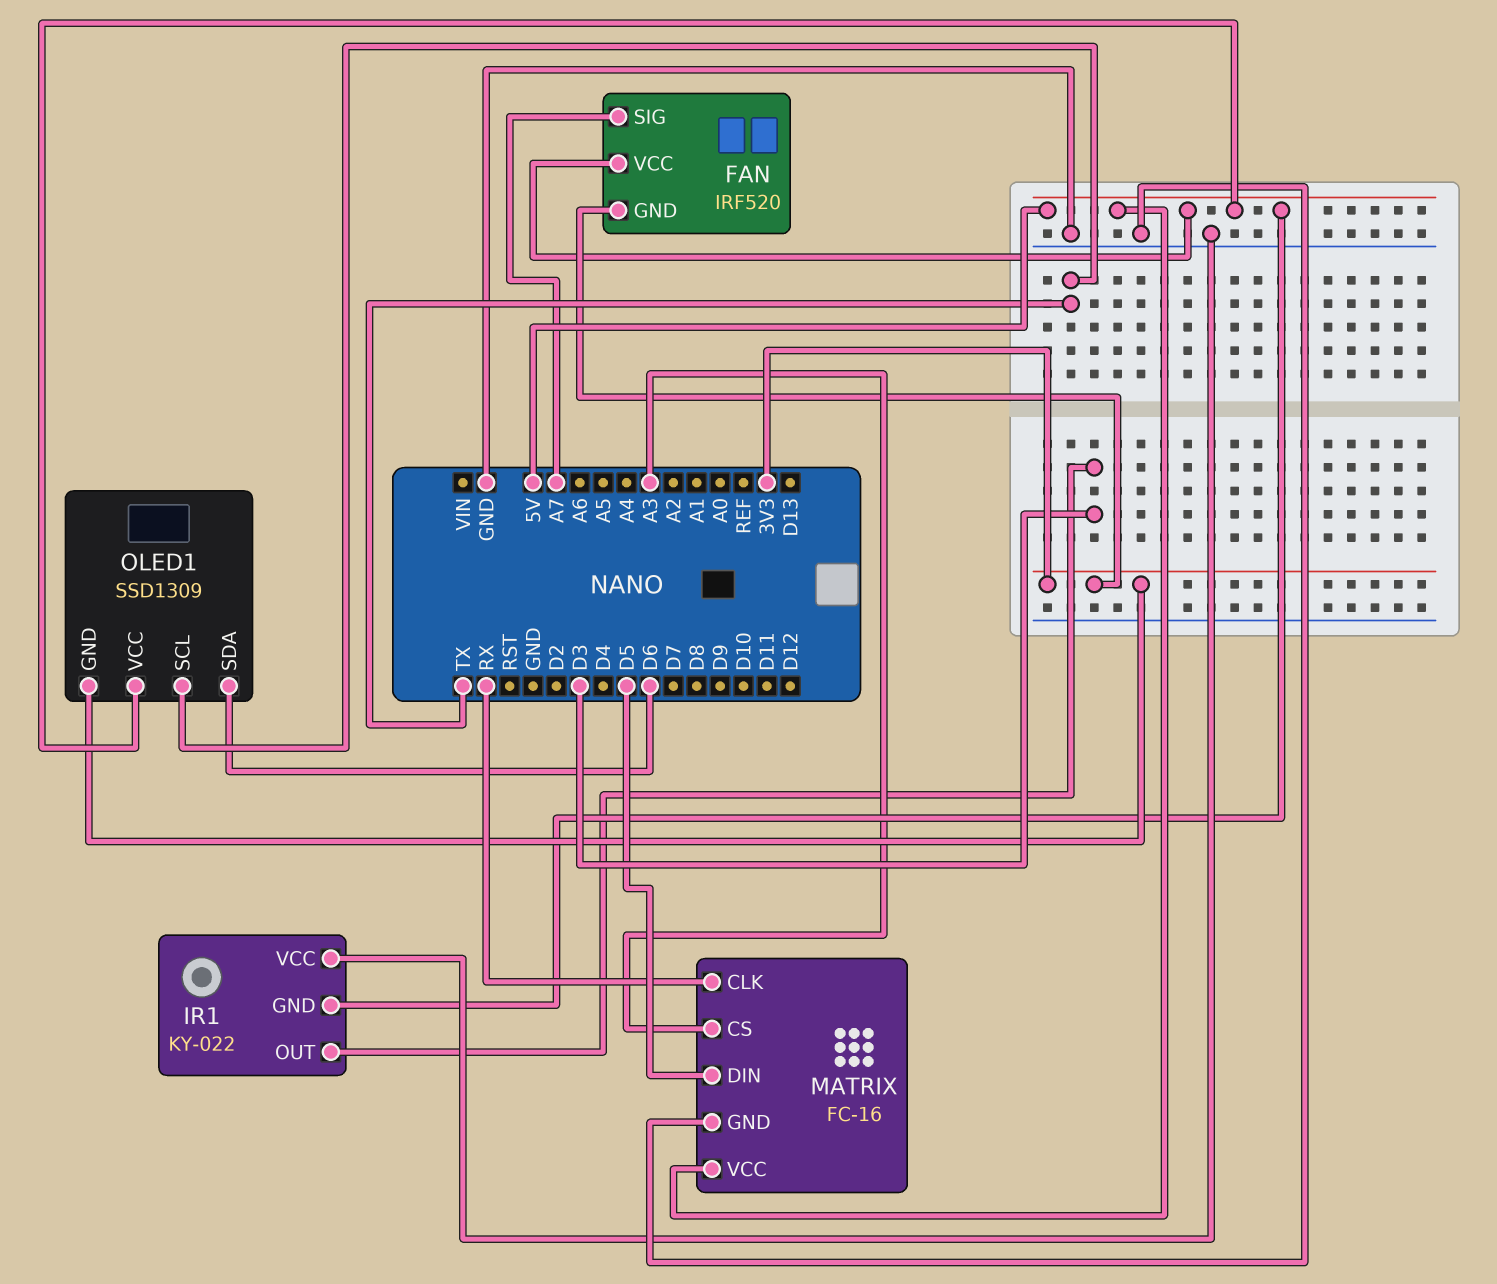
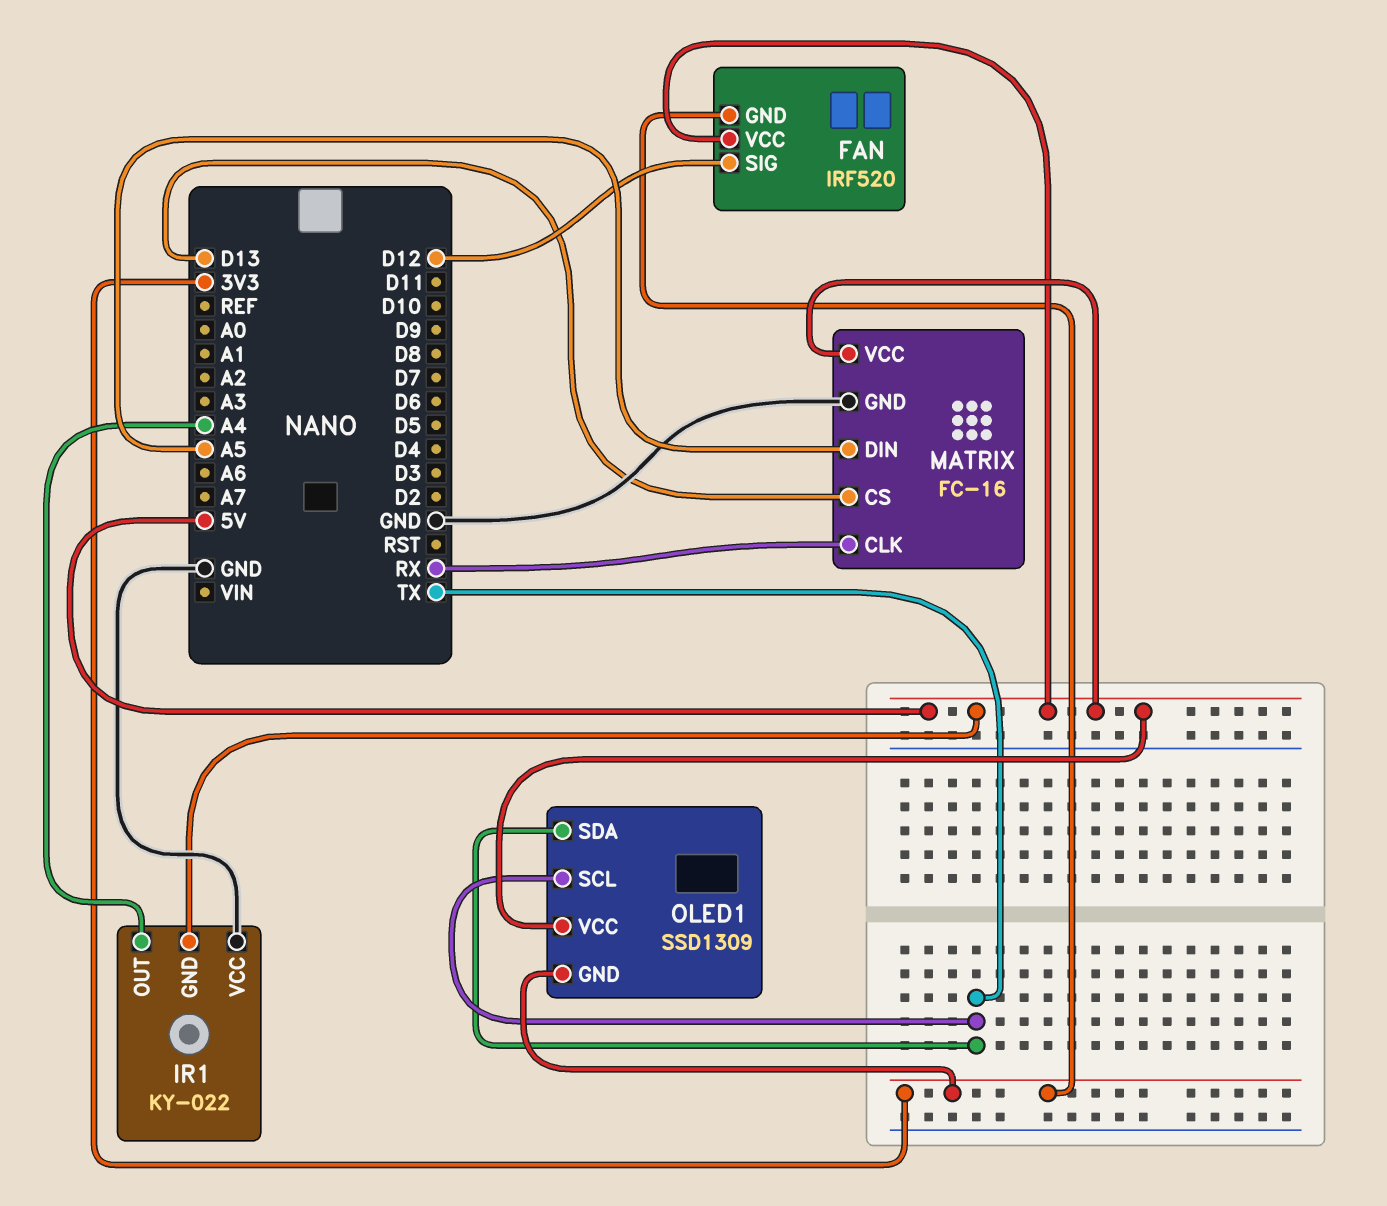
FAN pin SIG: A7 -> D12
IR1 pin OUT: D3 -> A4
MATRIX pin CS: A3 -> D13
MATRIX pin DIN: D5 -> A5
OLED1 pin SDA: D6 -> TX

